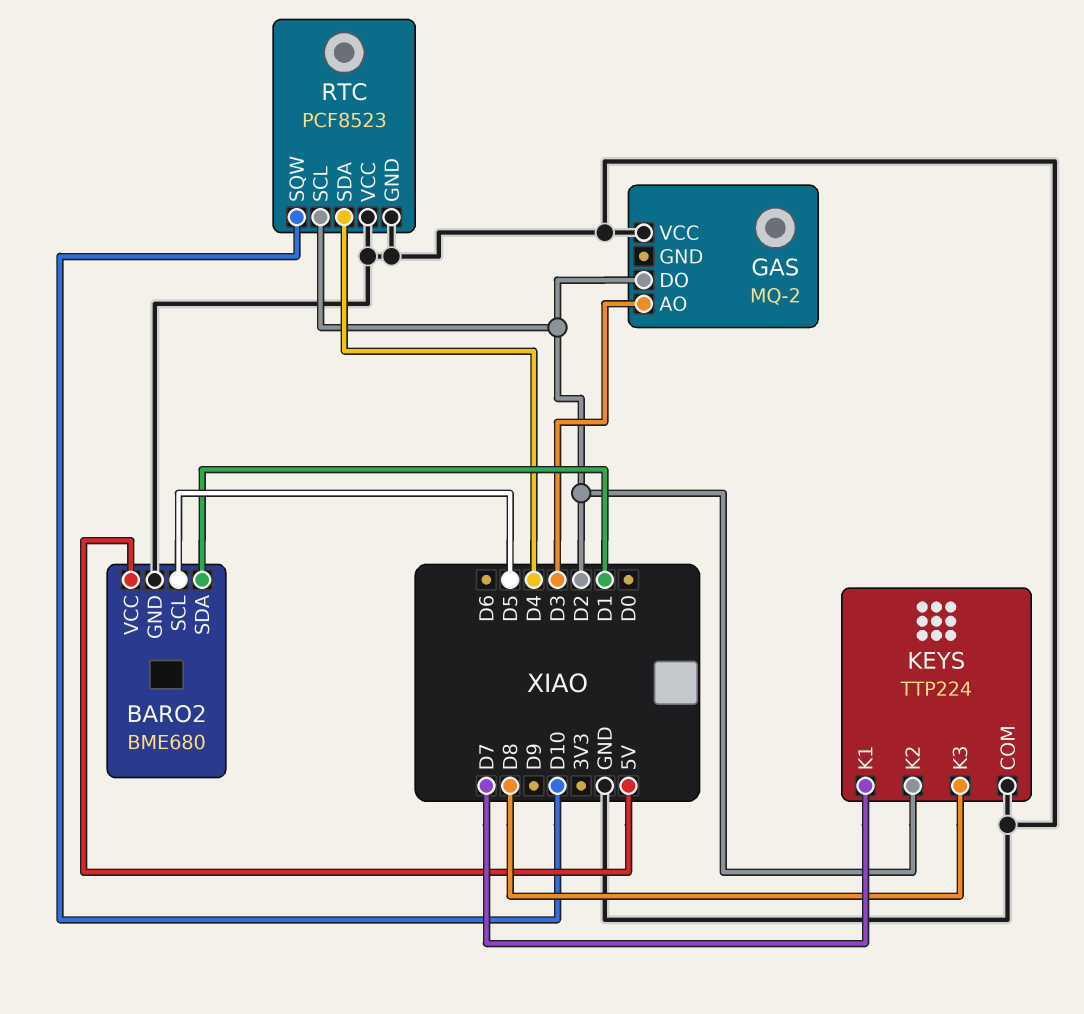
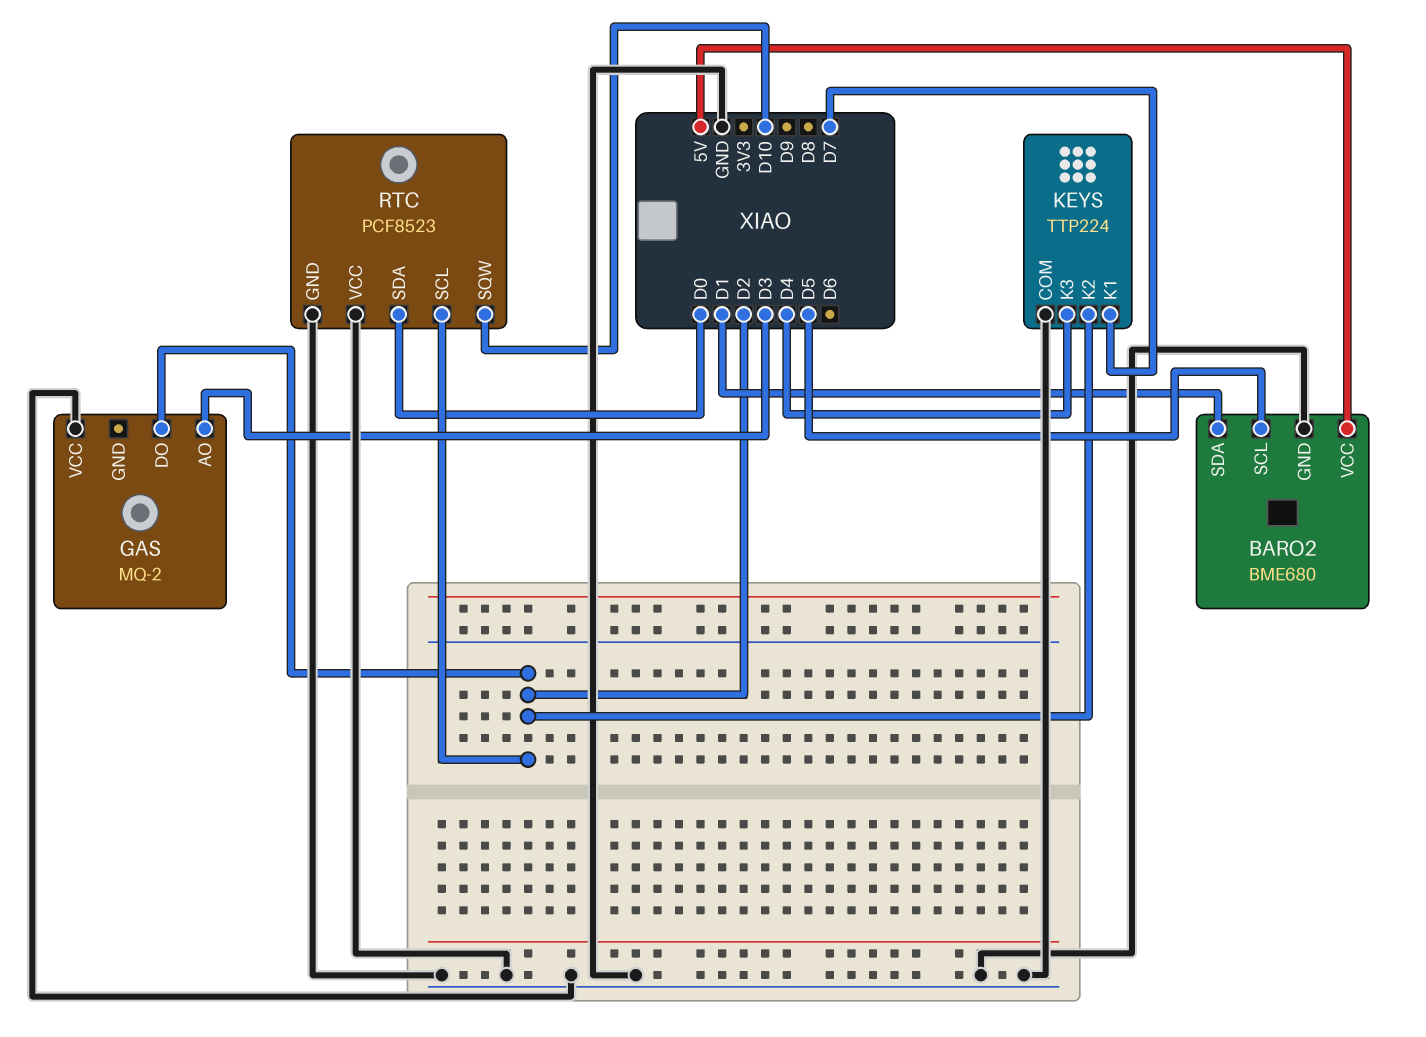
KEYS pin K3: D8 -> D4
RTC pin SDA: D4 -> D0

